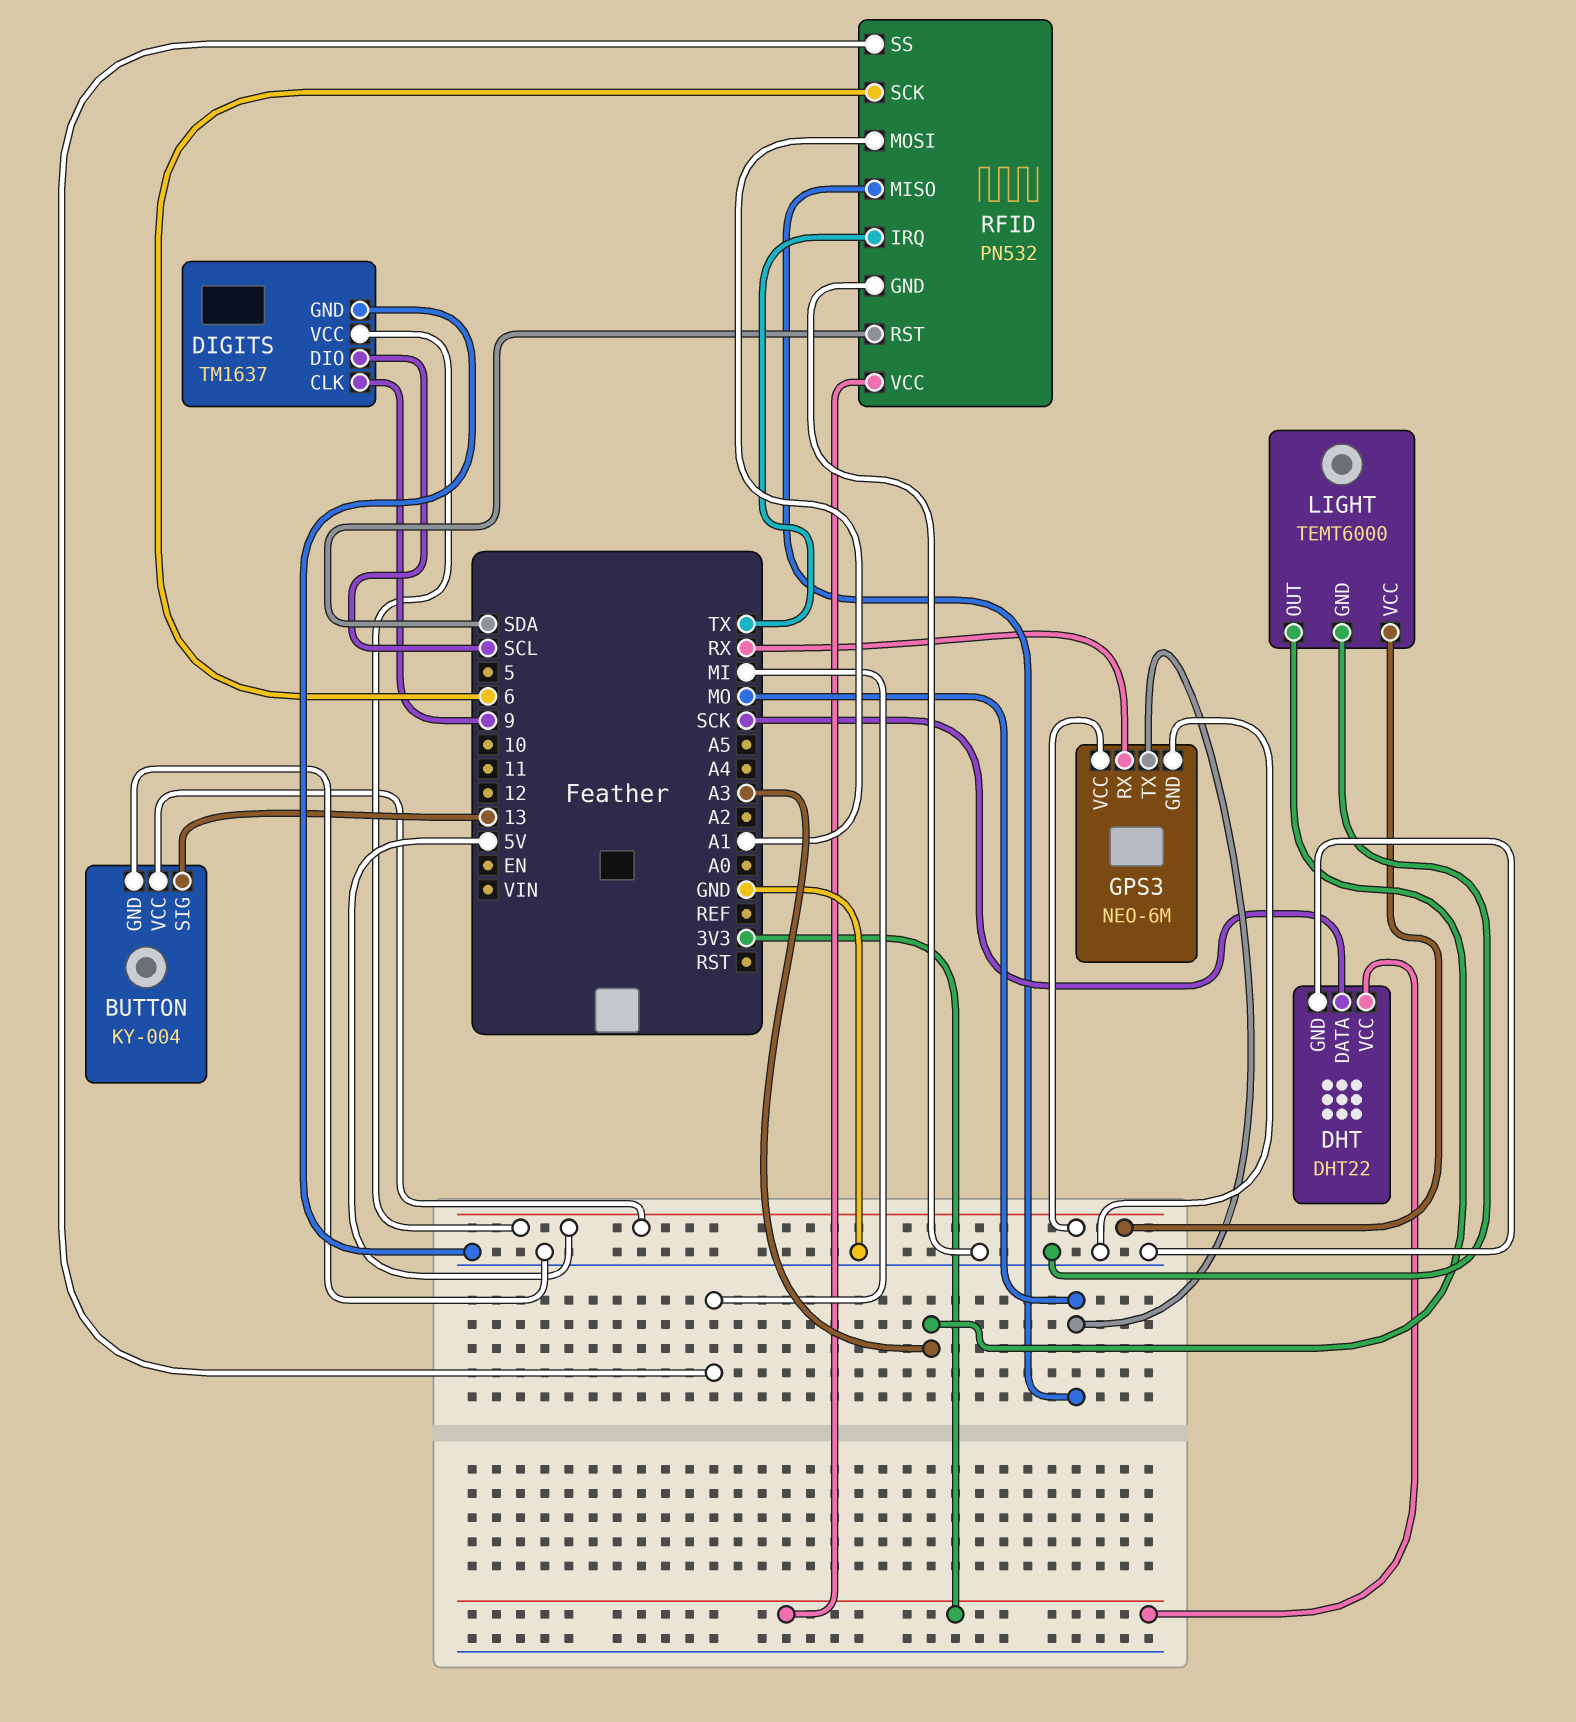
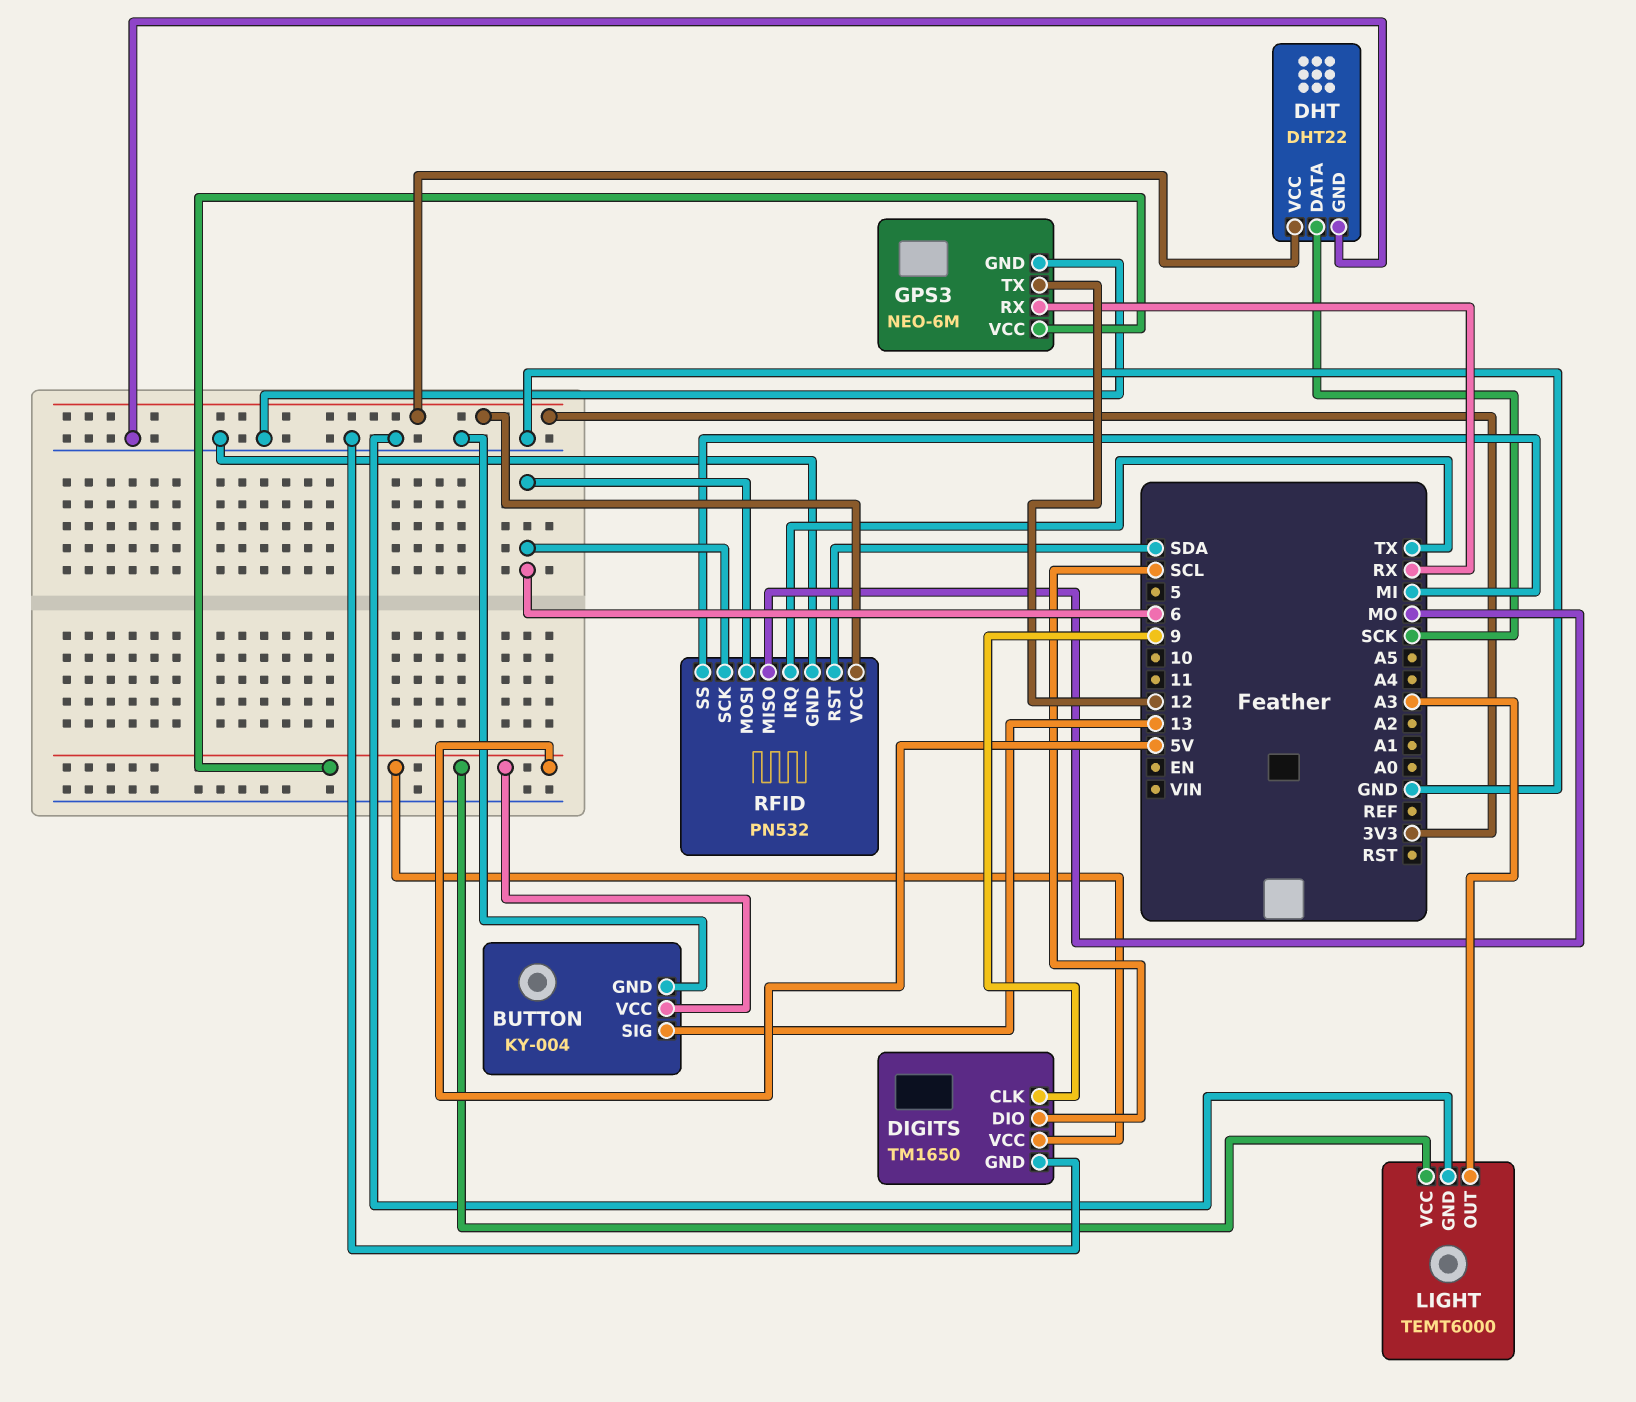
DIGITS: TM1637 -> TM1650
GPS3 pin TX: MO -> 12
RFID pin MOSI: A1 -> 6

